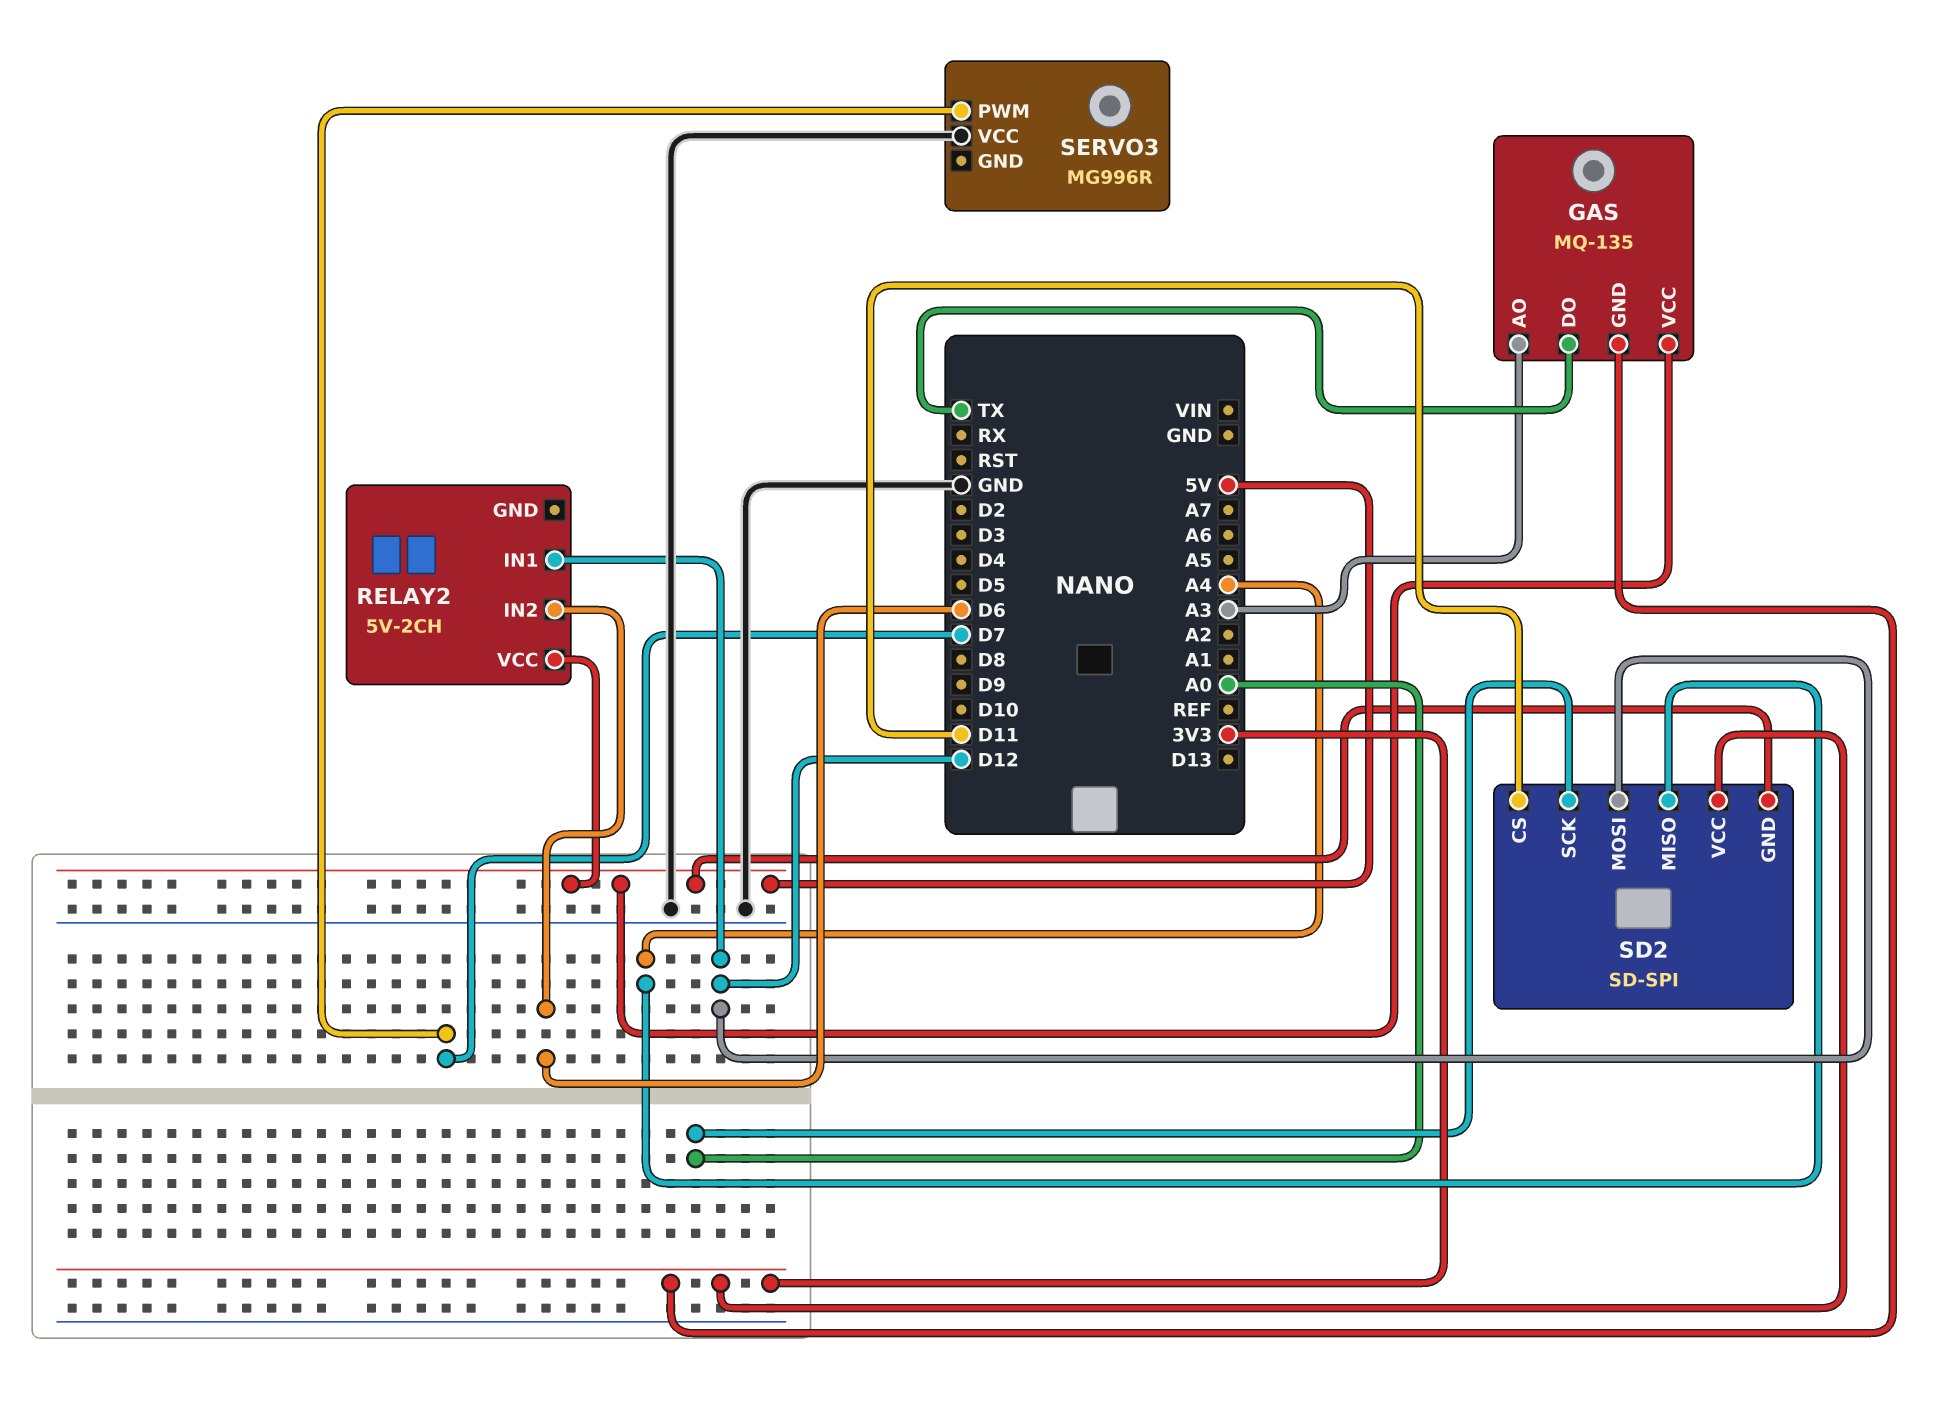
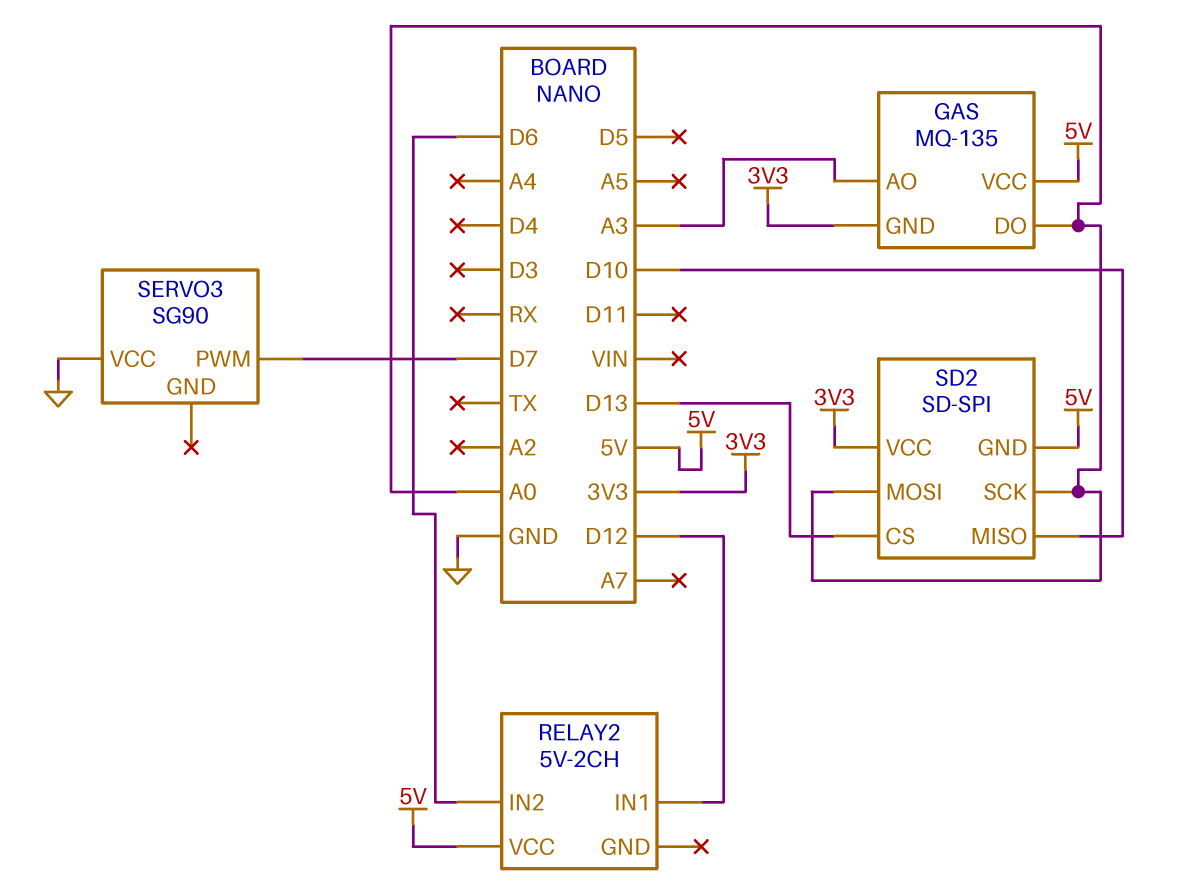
GAS pin DO: TX -> A0
SD2 pin CS: D11 -> D13
SD2 pin MISO: A4 -> D10
SD2 pin MOSI: D12 -> A0
SERVO3: MG996R -> SG90

